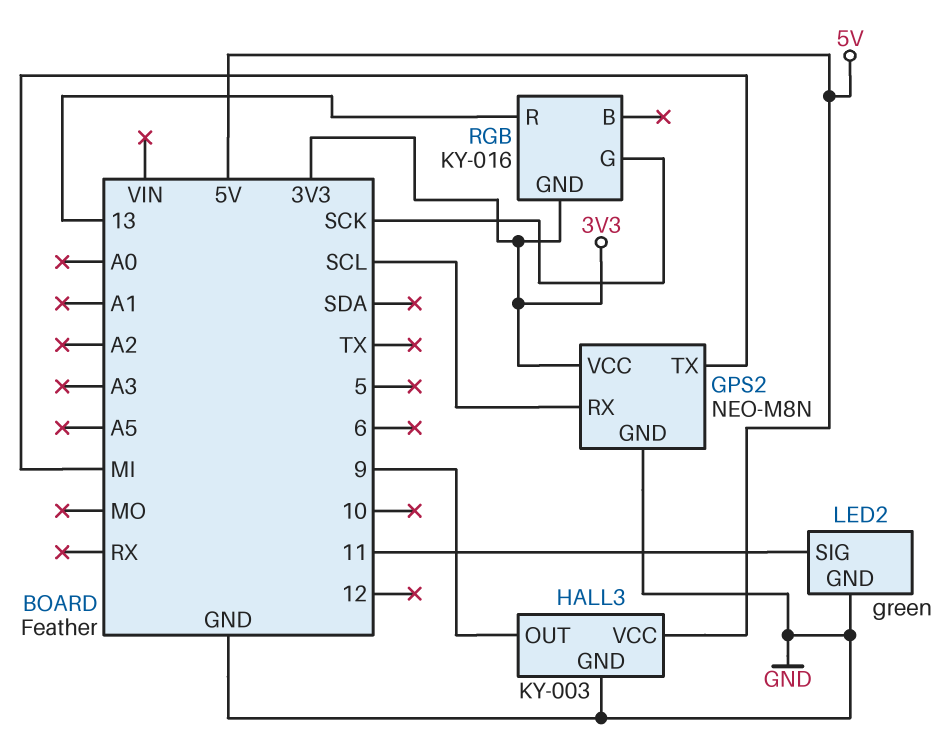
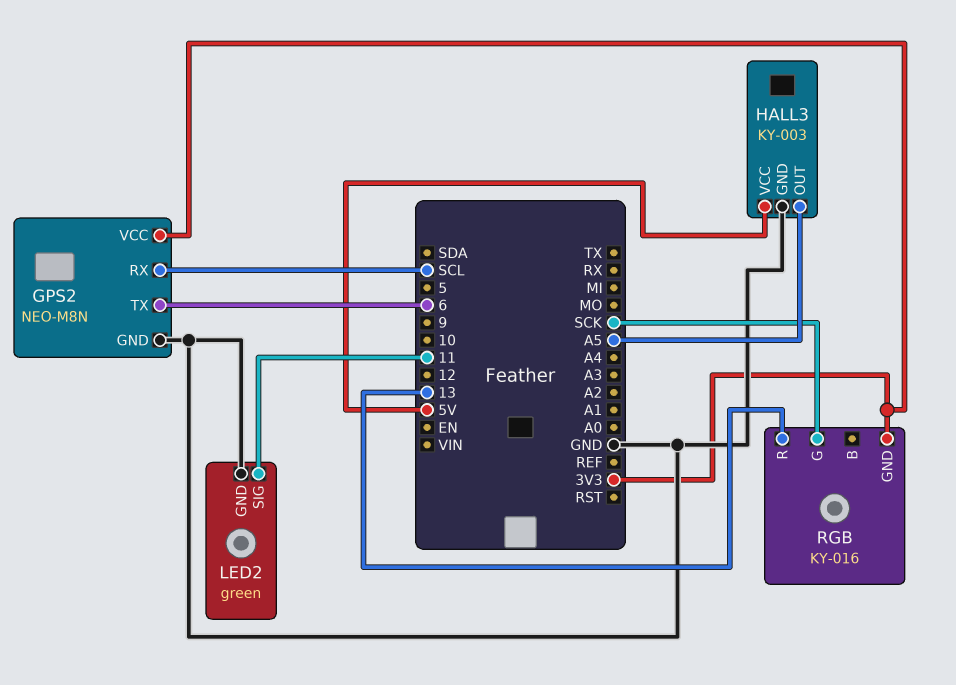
GPS2 pin TX: MI -> 6
HALL3 pin OUT: 9 -> A5

